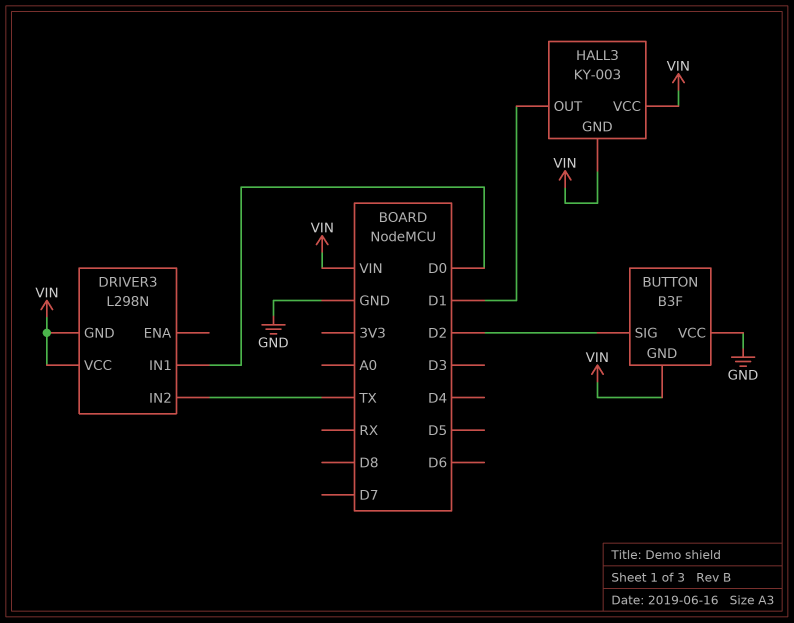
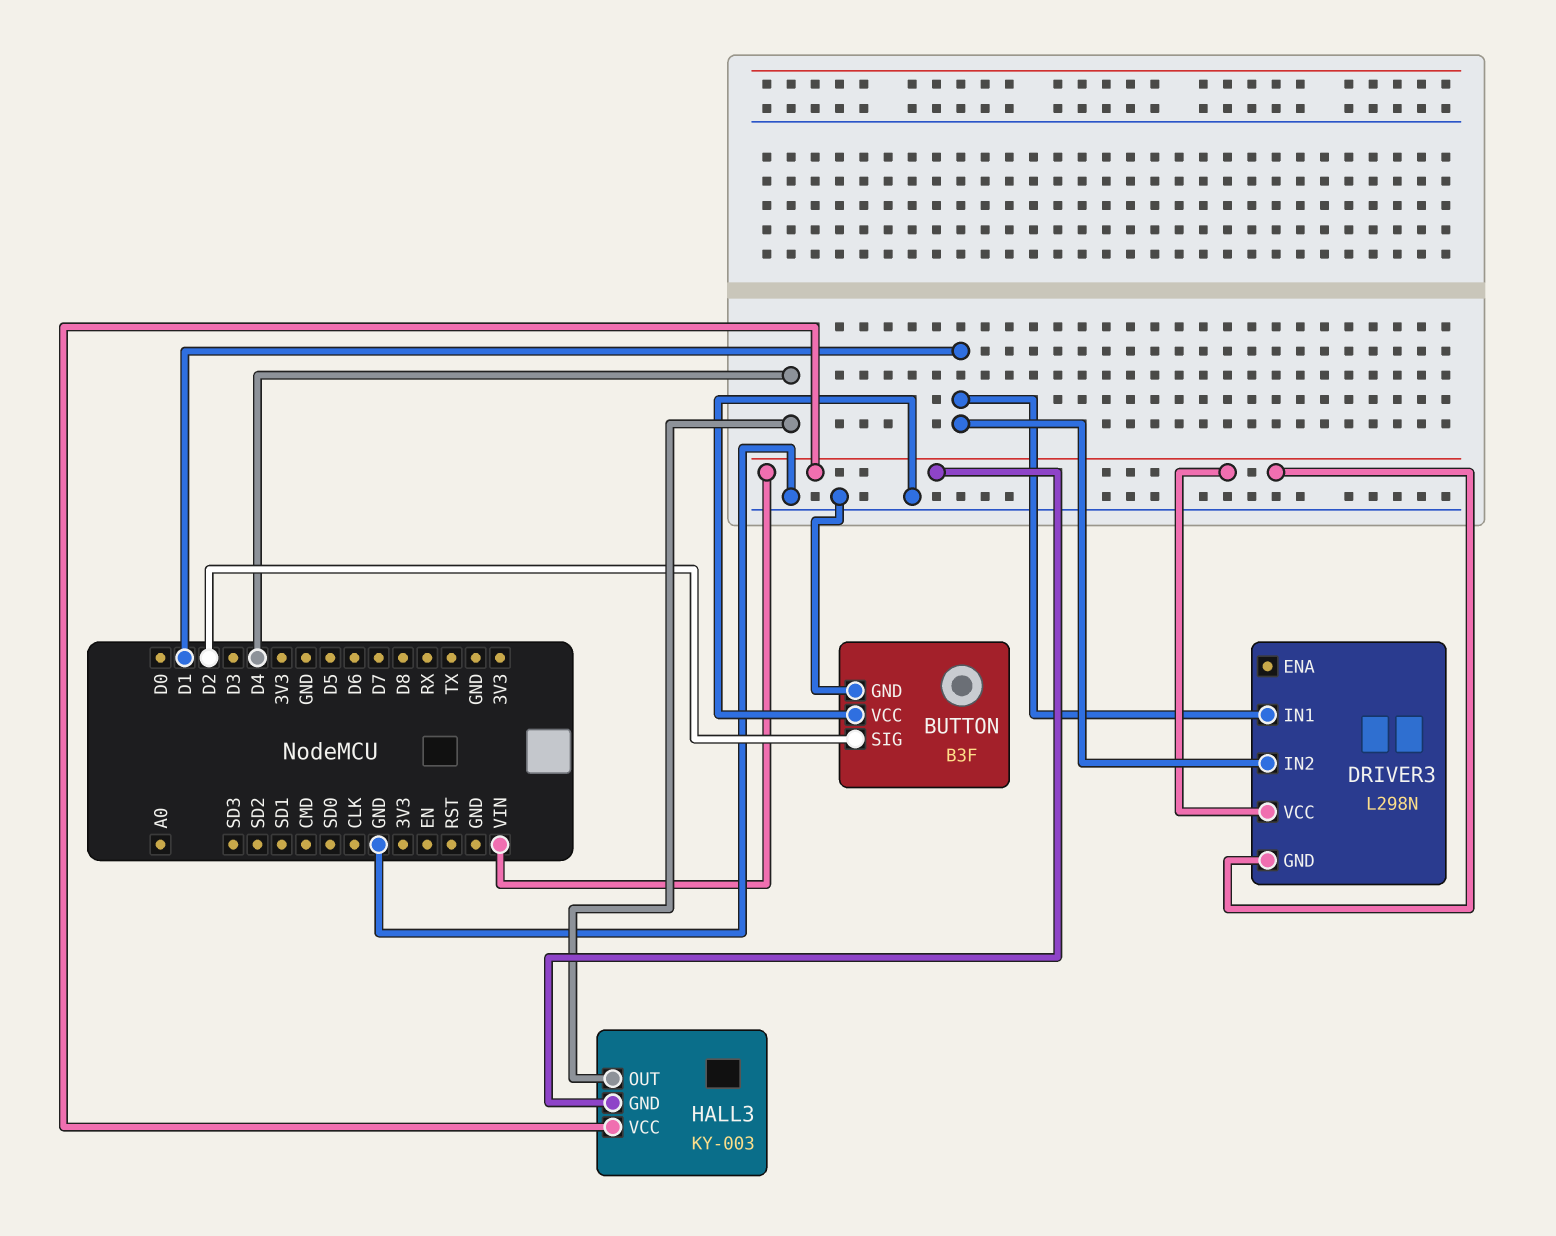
BUTTON pin GND: VIN -> GND
DRIVER3 pin IN1: D0 -> D1
DRIVER3 pin IN2: TX -> D1
HALL3 pin OUT: D1 -> D4

